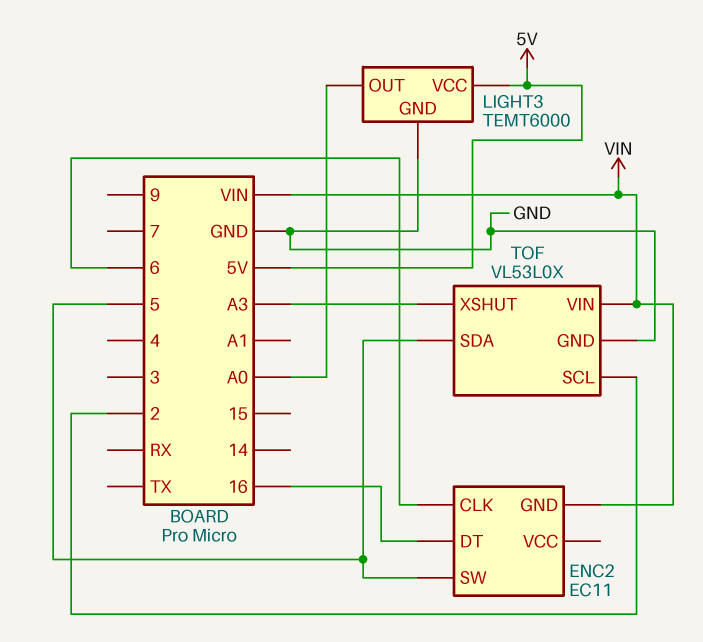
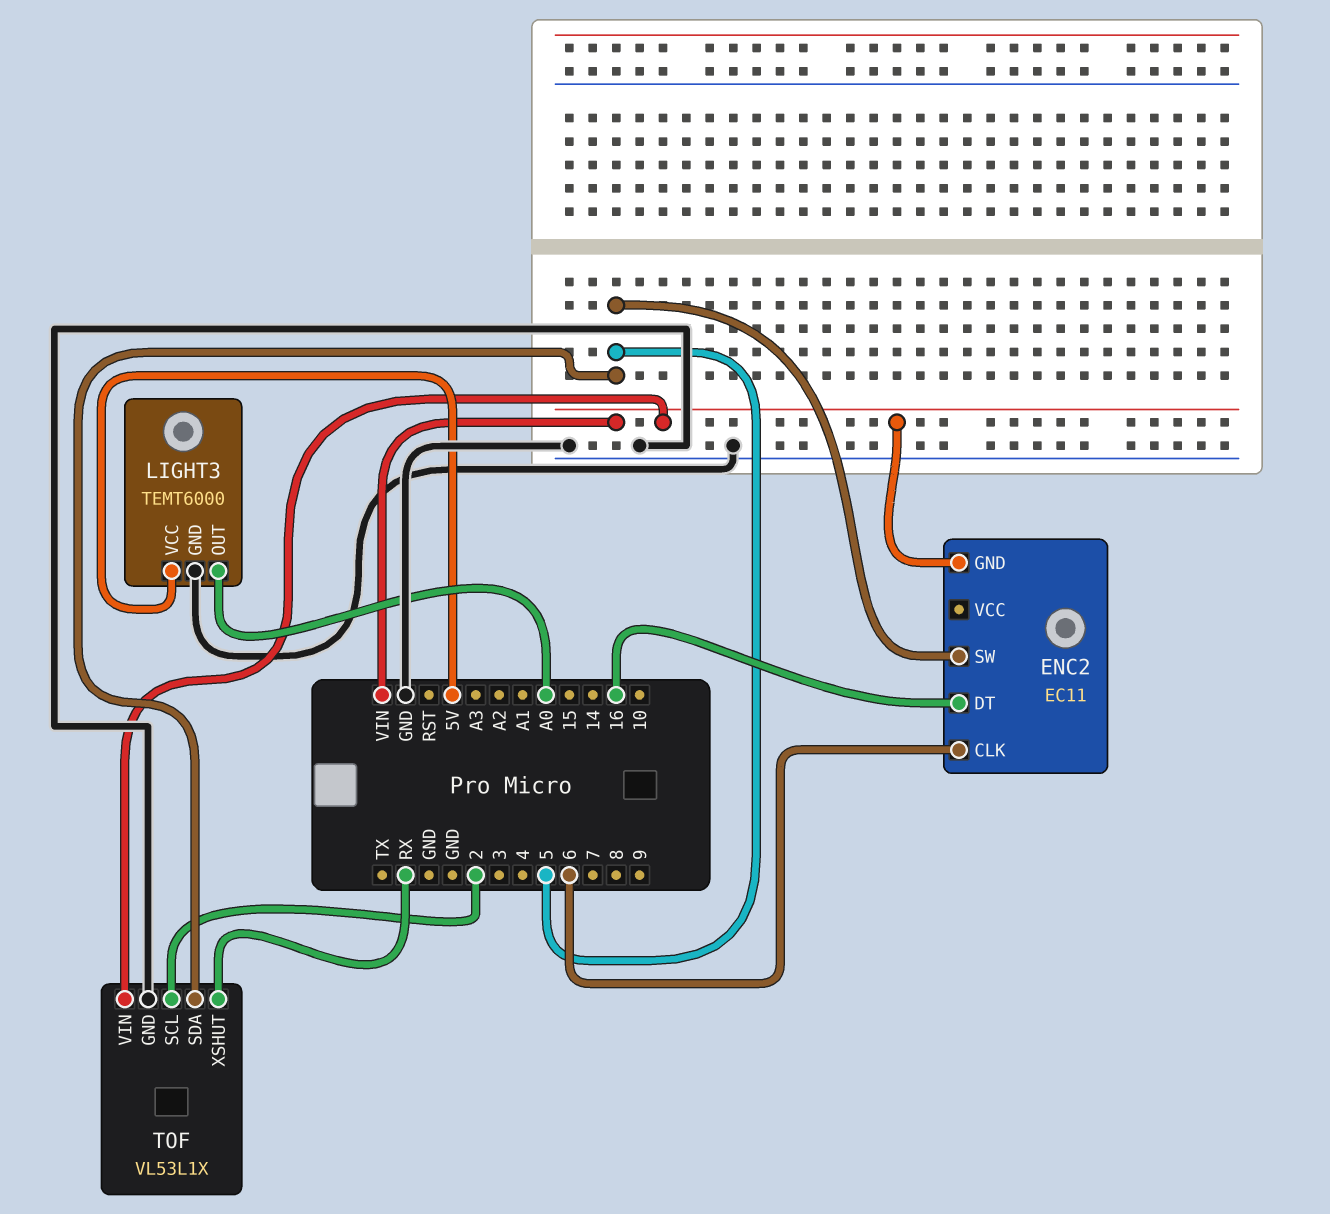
TOF: VL53L0X -> VL53L1X
TOF pin XSHUT: A3 -> RX

